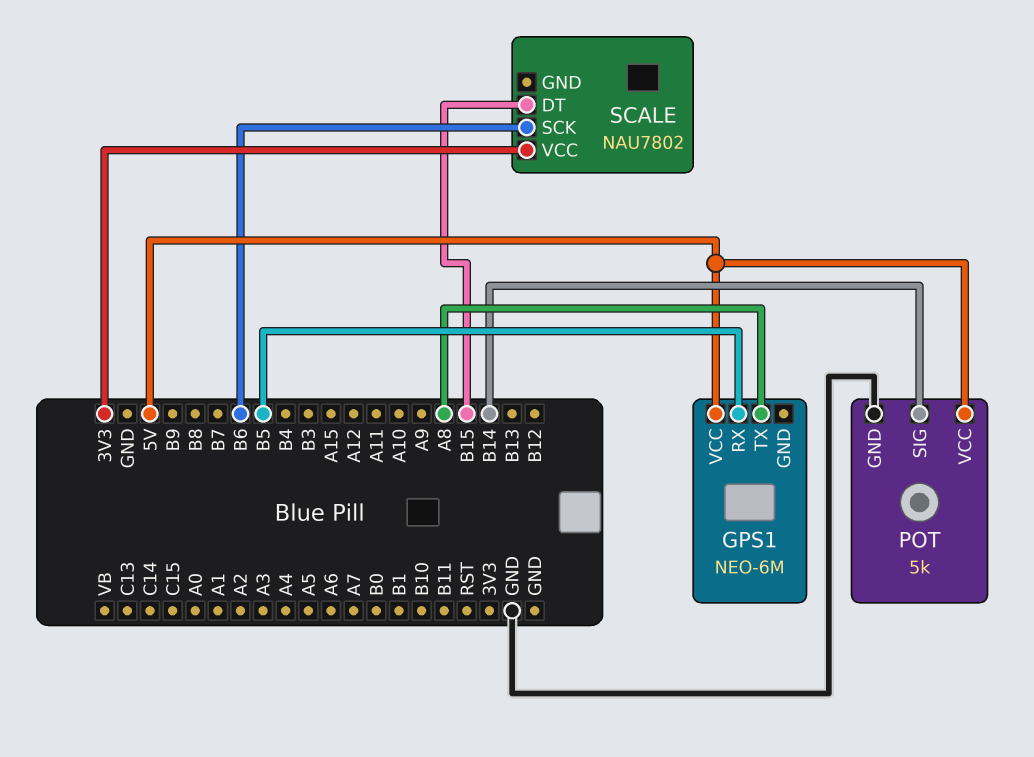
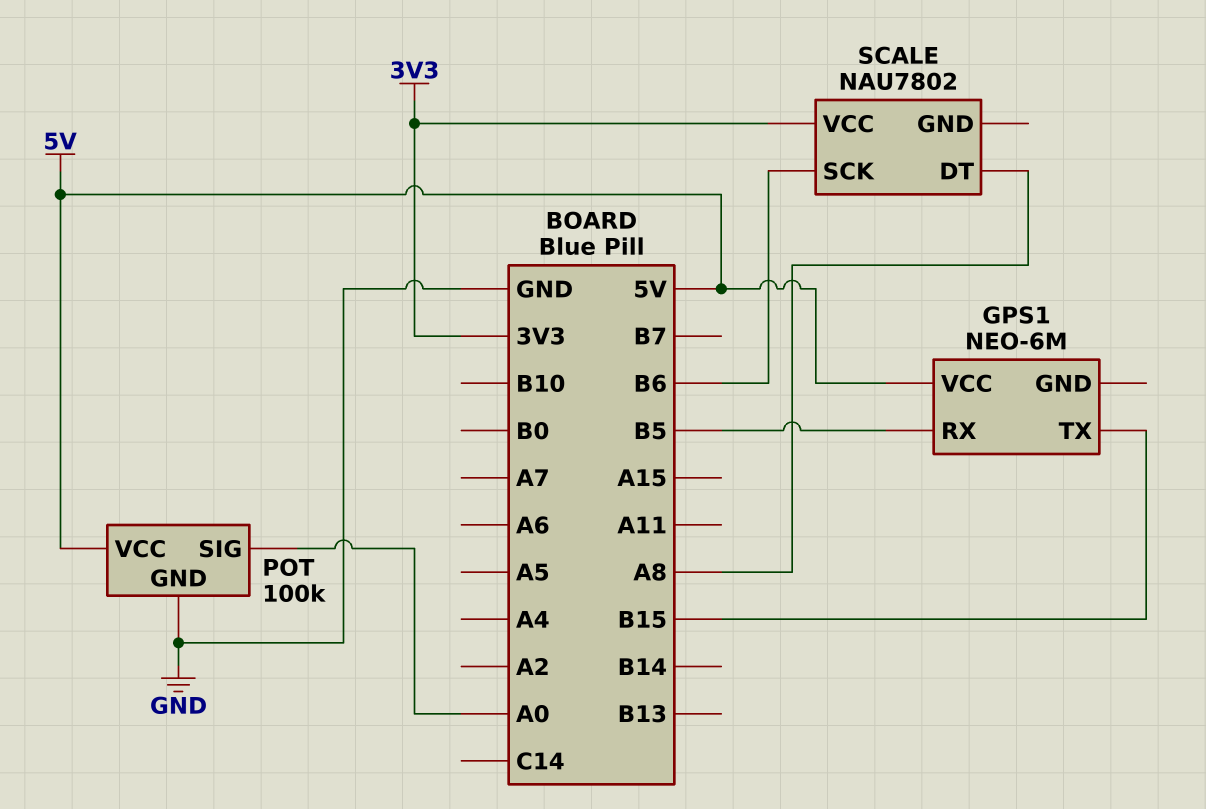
GPS1 pin TX: A8 -> B15
POT: 5k -> 100k
POT pin SIG: B14 -> A0
SCALE pin DT: B15 -> A8

